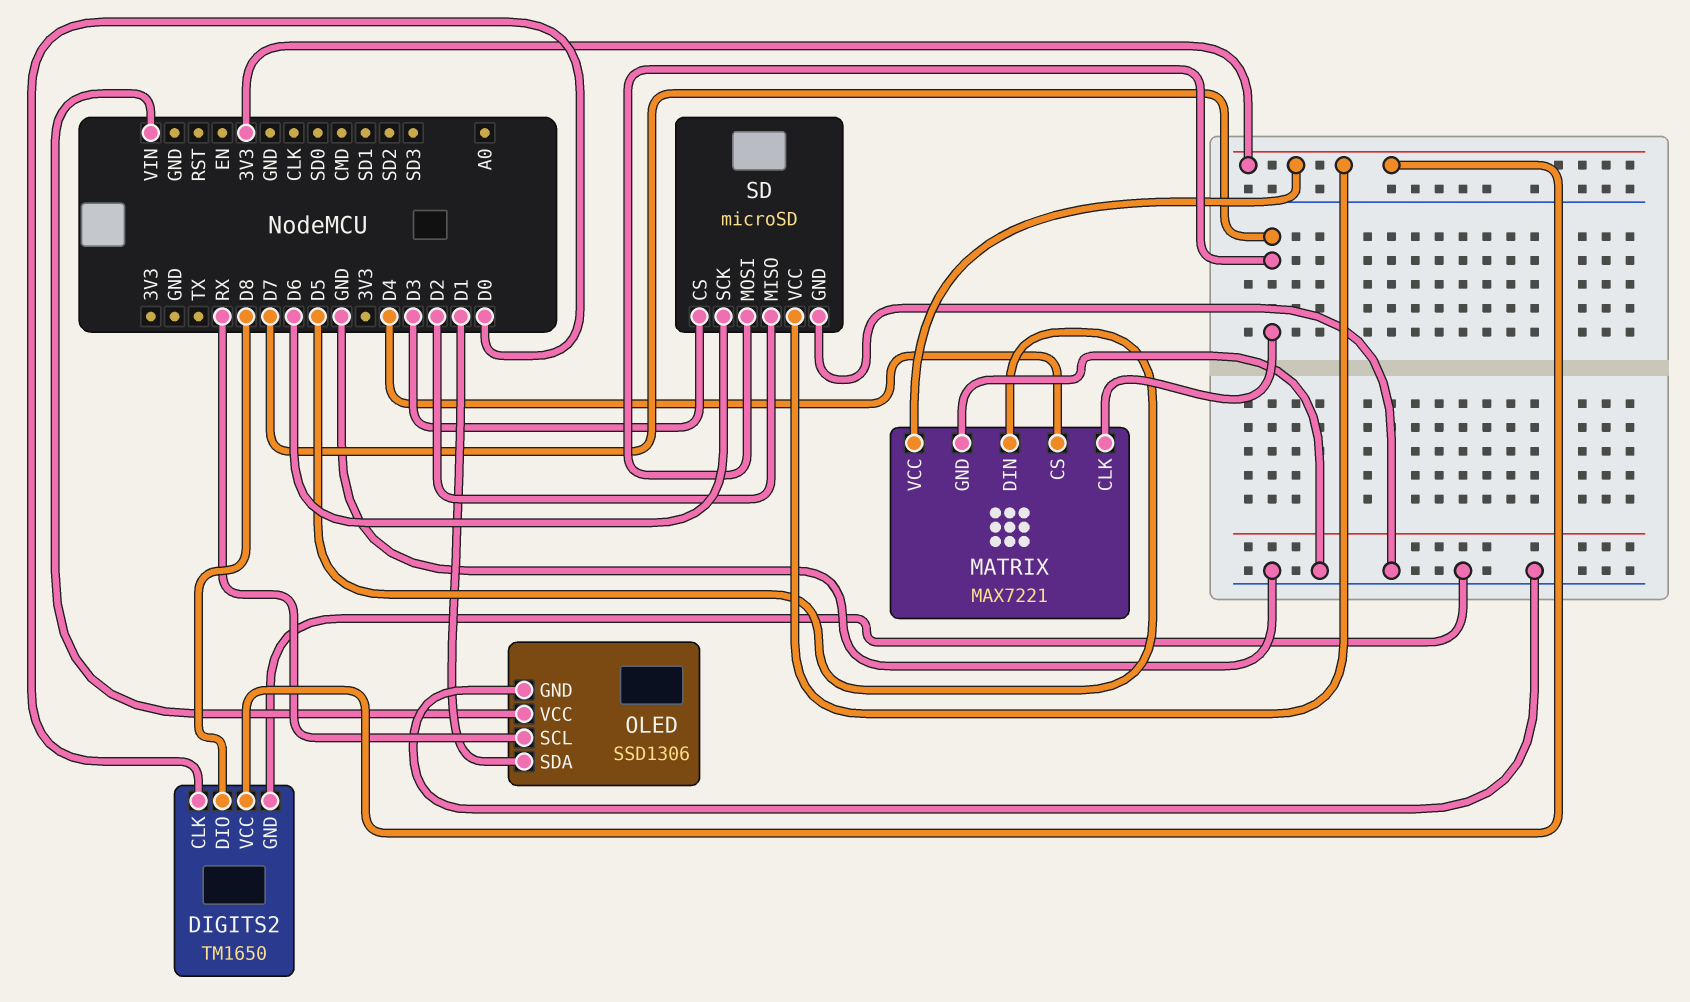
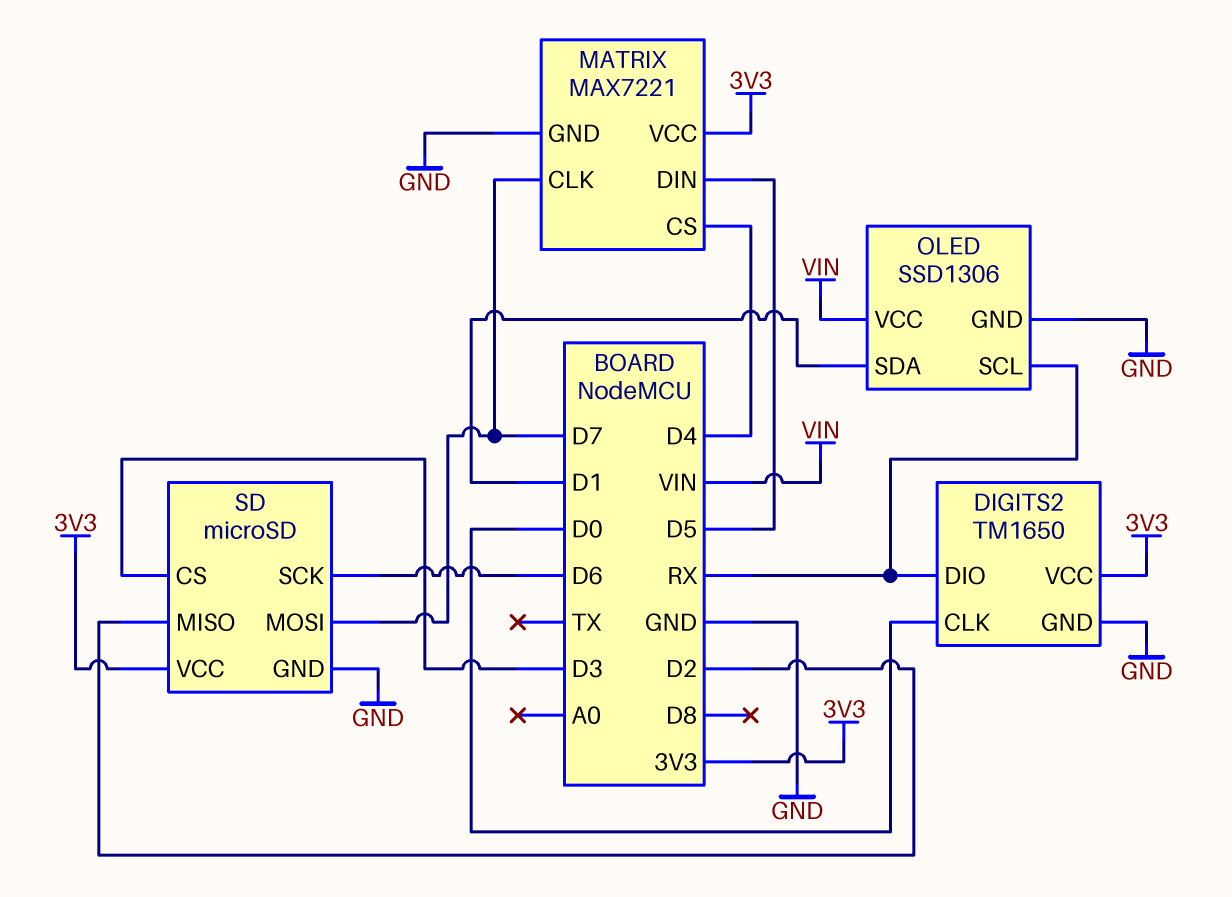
DIGITS2 pin DIO: D8 -> RX

